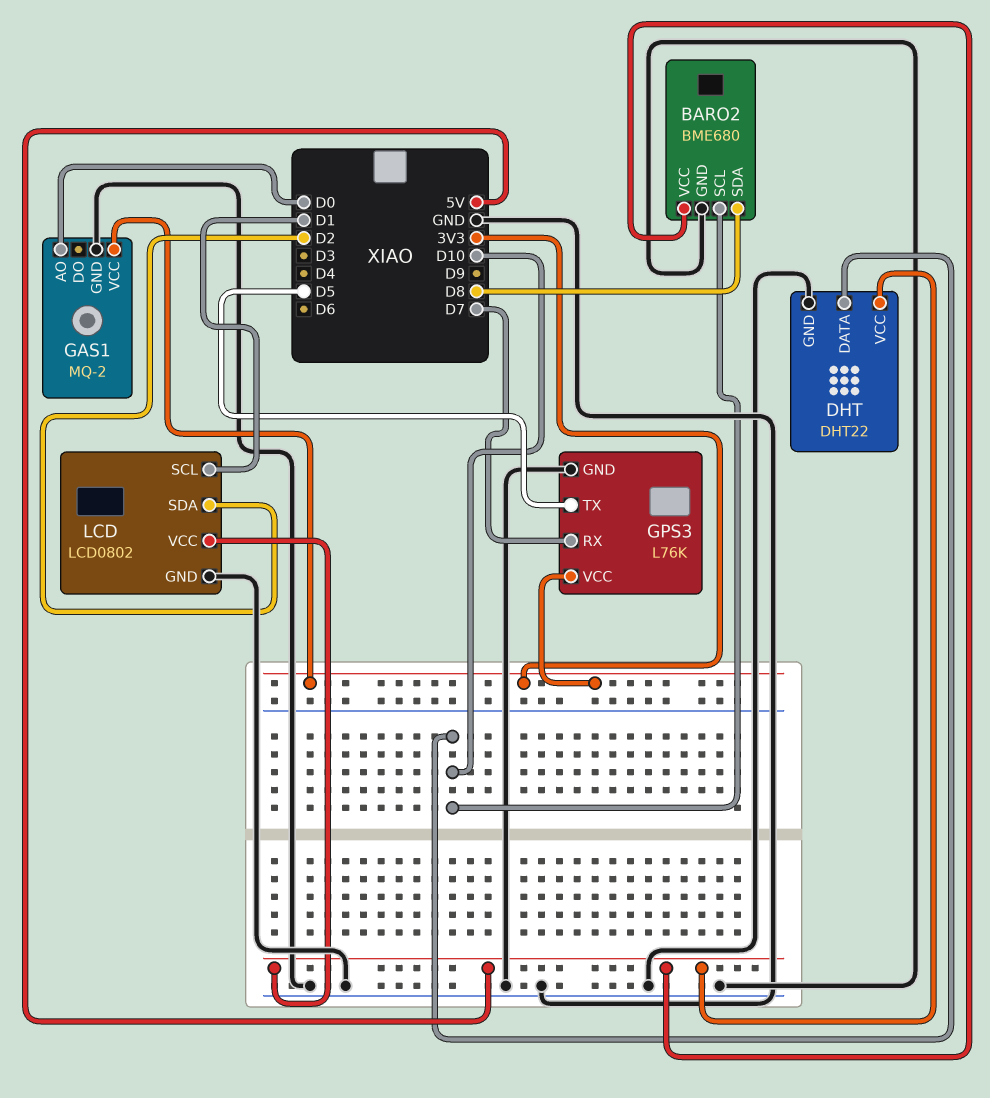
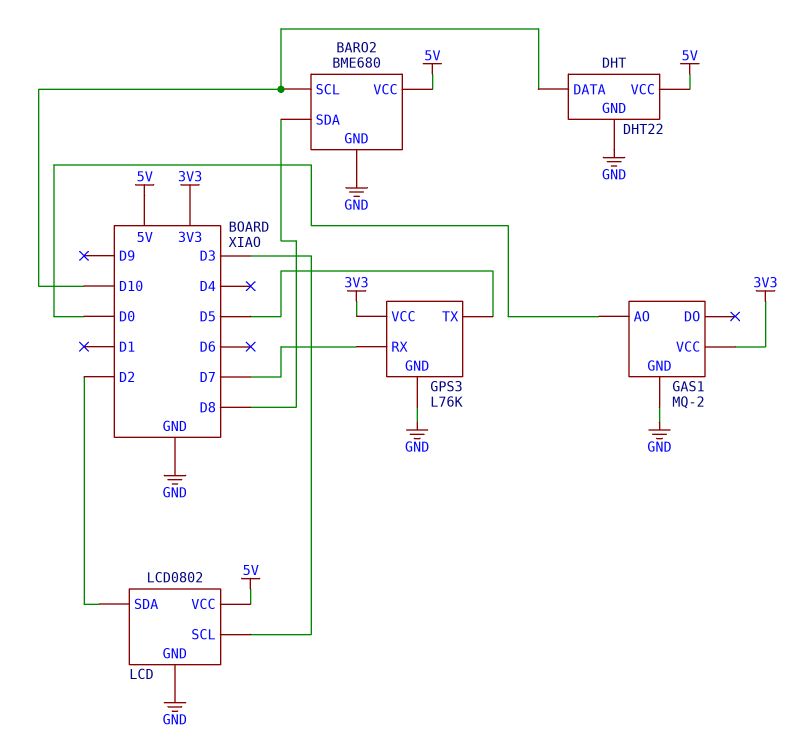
LCD pin SCL: D1 -> D3

